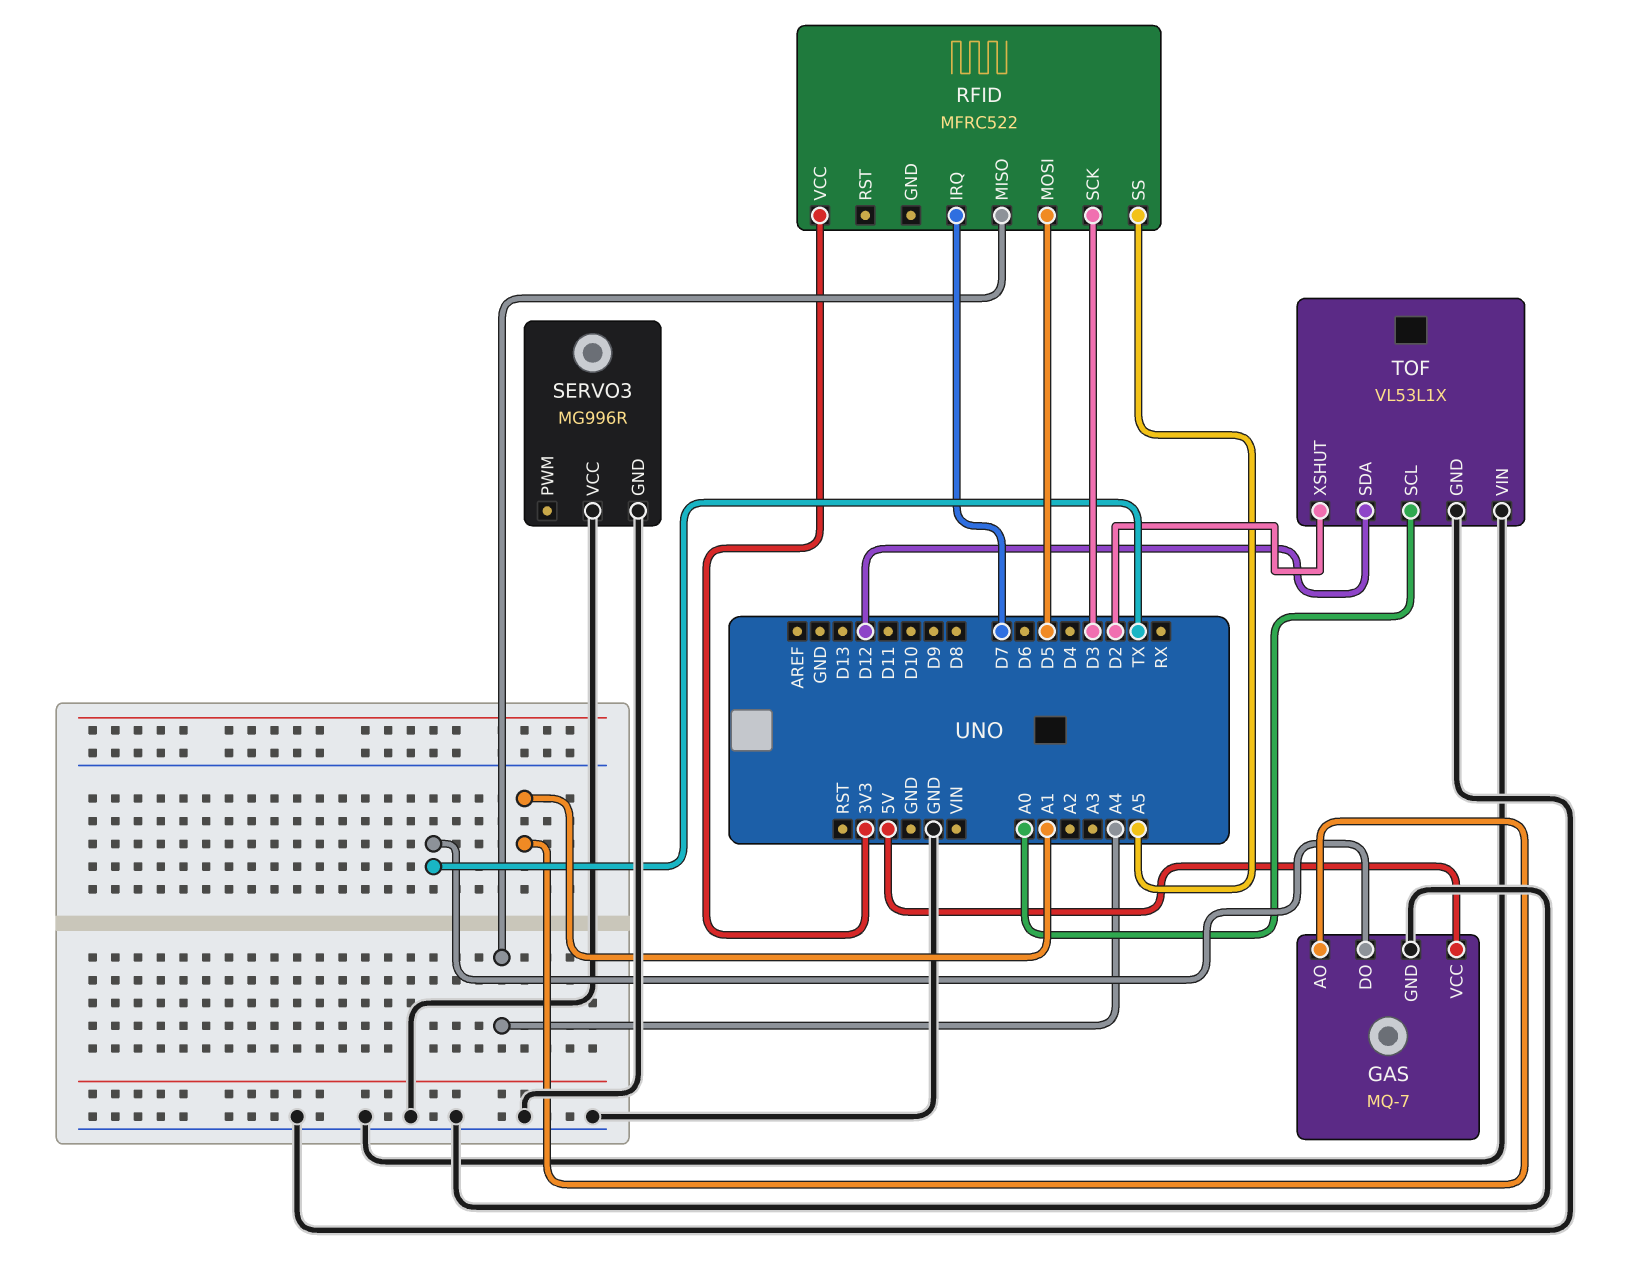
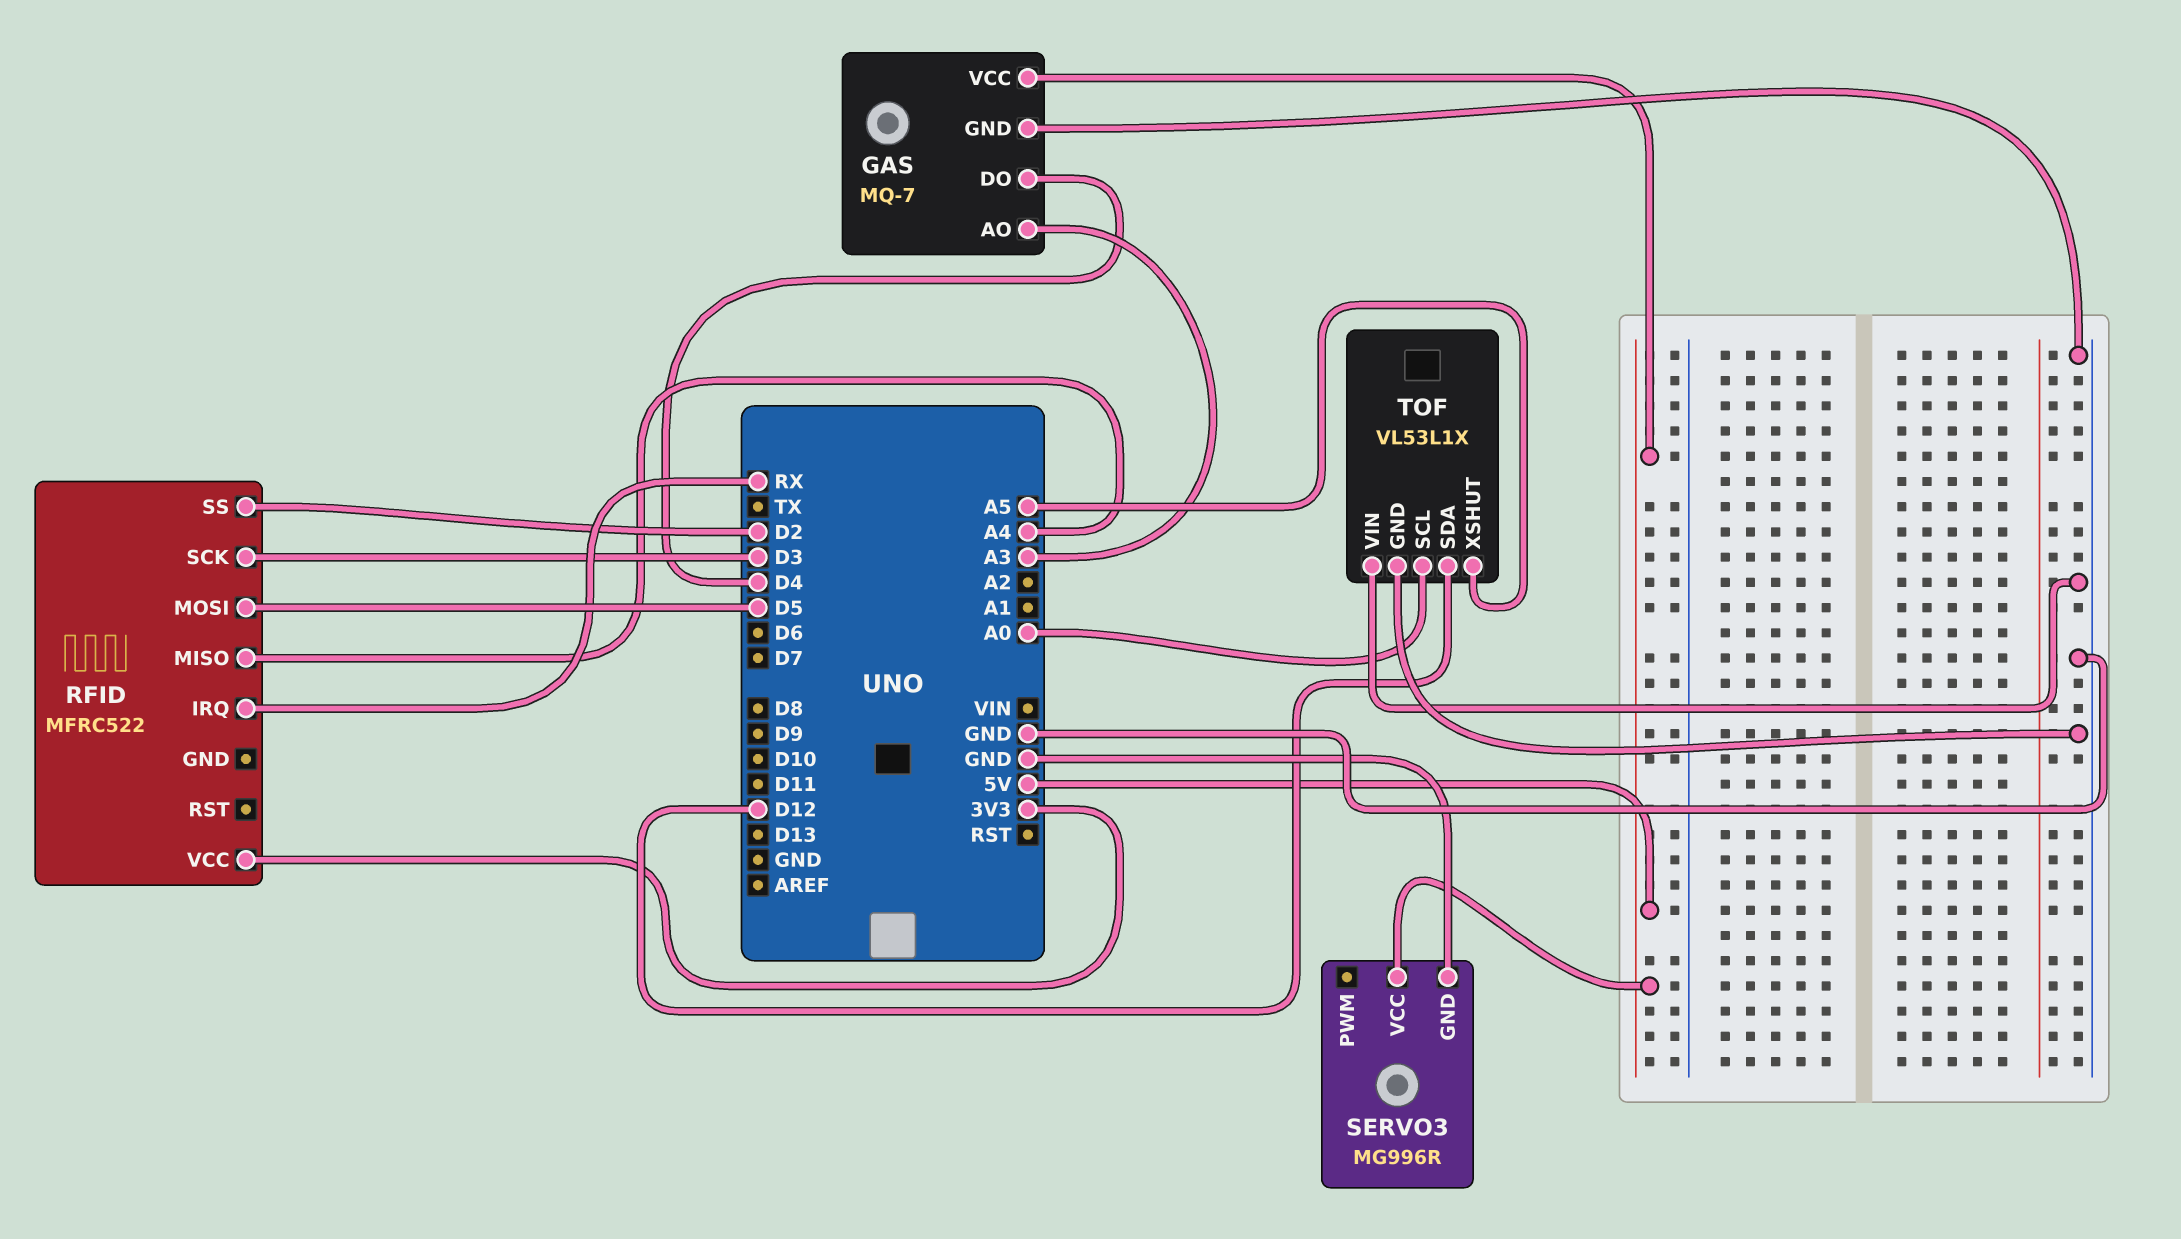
GAS pin AO: A1 -> A3
GAS pin DO: TX -> D4
RFID pin IRQ: D7 -> RX
RFID pin SS: A5 -> D2
SERVO3 pin VCC: GND -> 5V
TOF pin XSHUT: D2 -> A5

